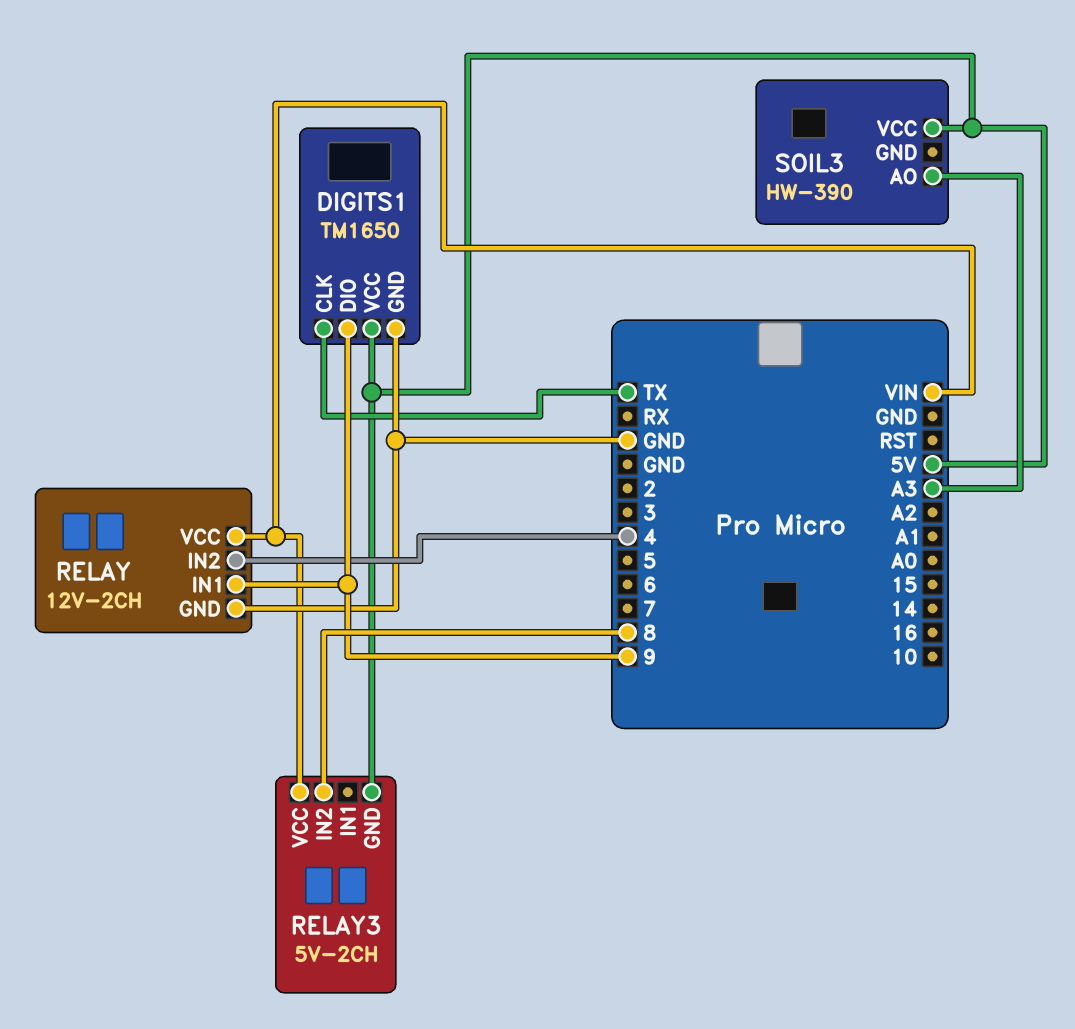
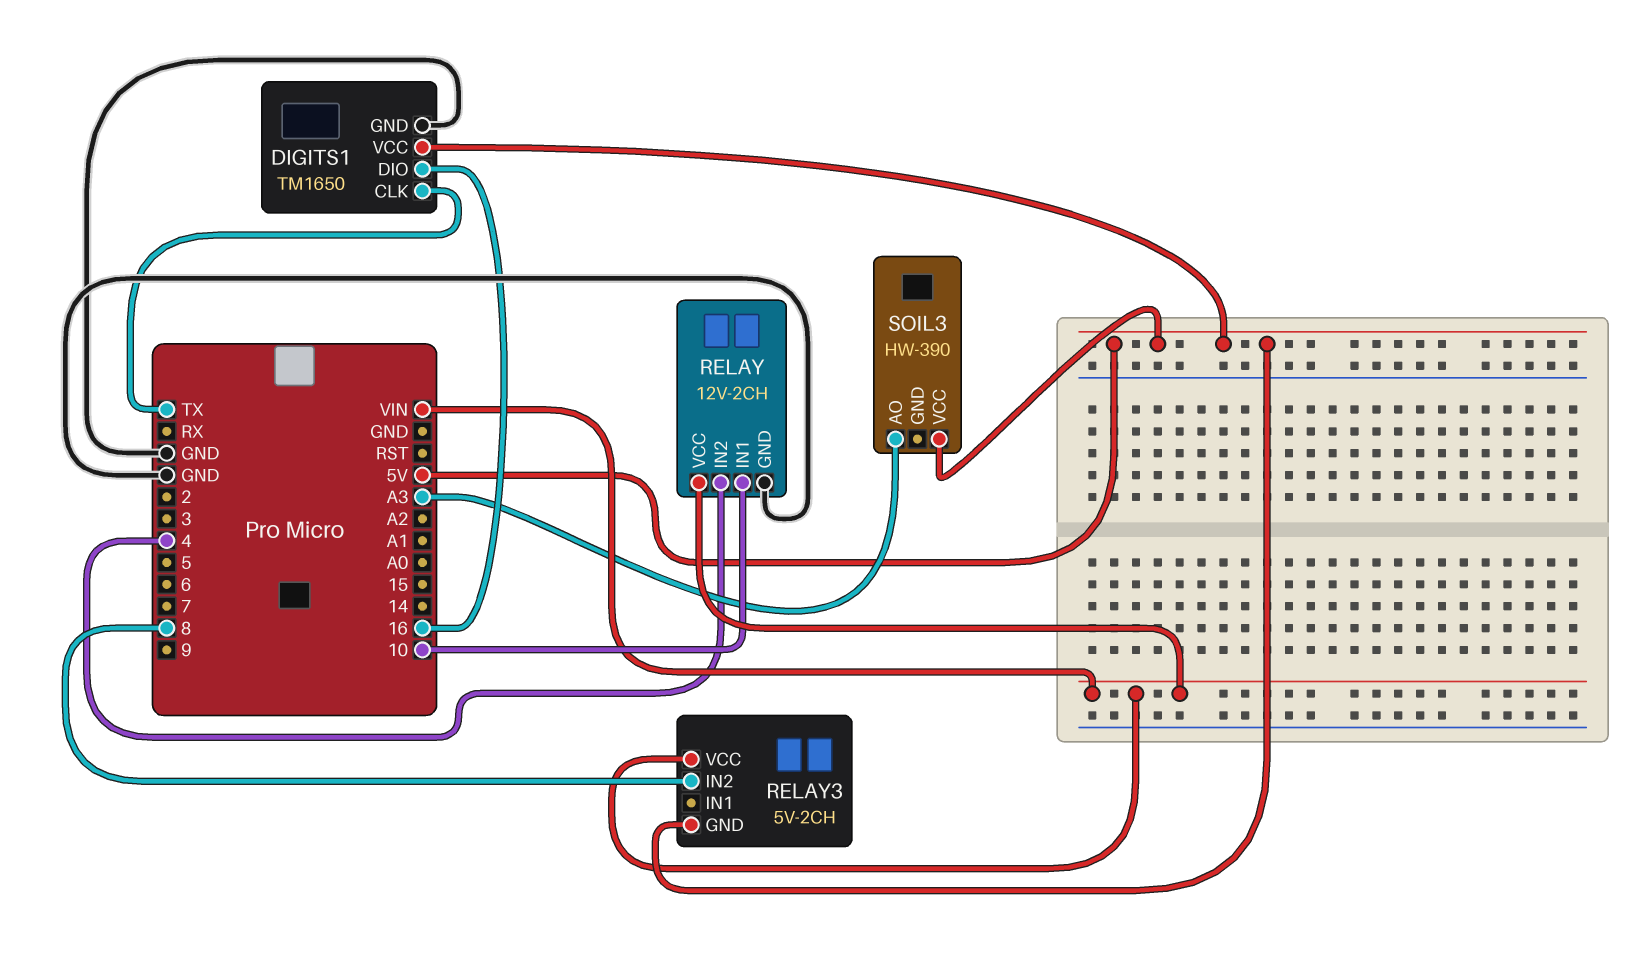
DIGITS1 pin DIO: 9 -> 16
RELAY pin IN1: 9 -> 10

